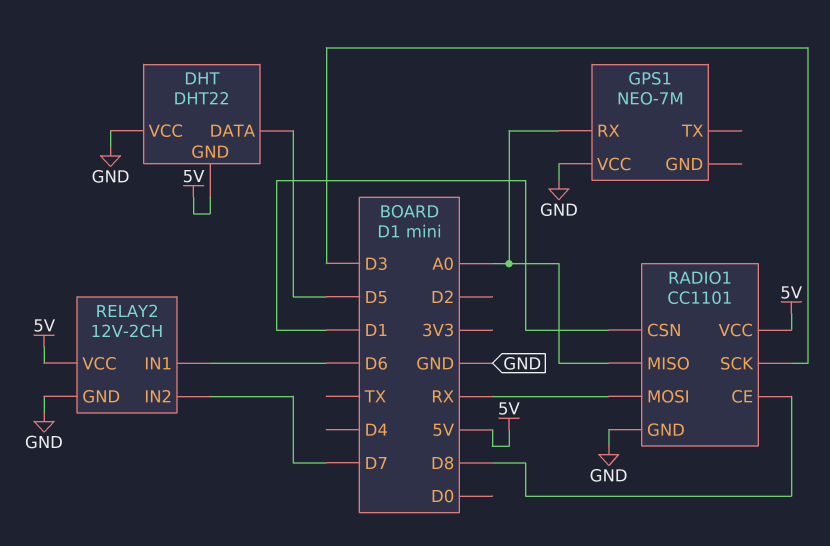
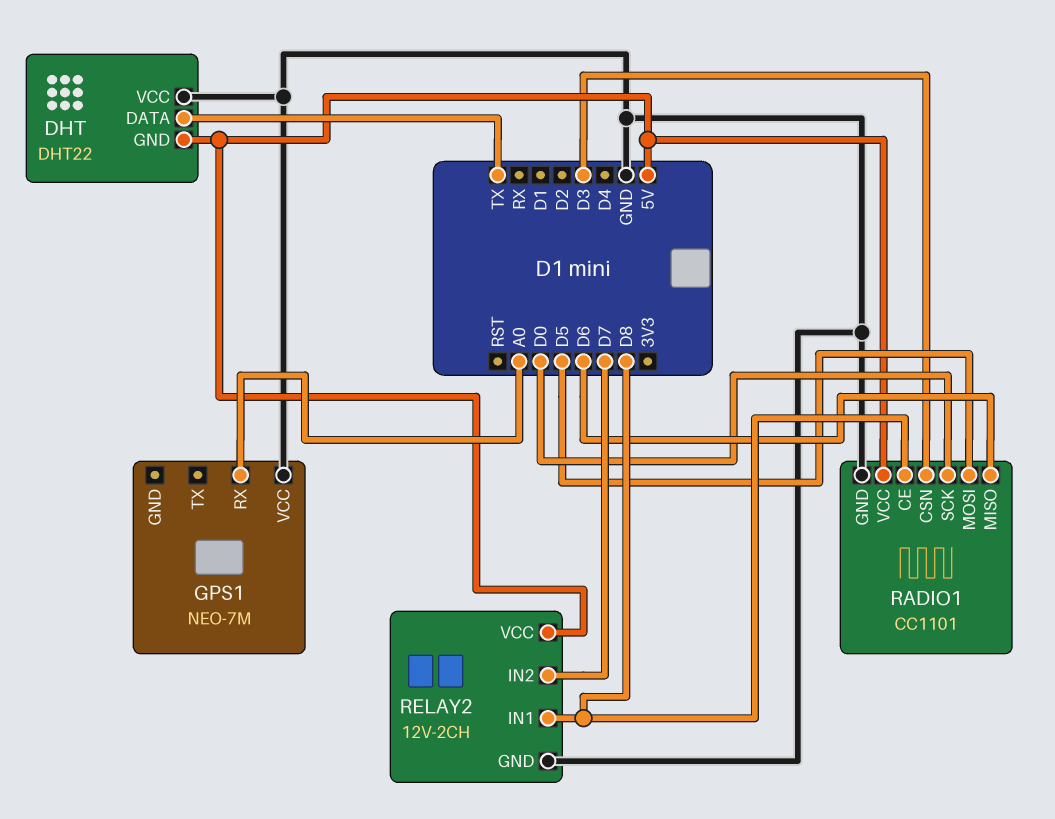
DHT pin DATA: D5 -> TX
RADIO1 pin CSN: D1 -> D3
RADIO1 pin MISO: A0 -> D6
RADIO1 pin MOSI: RX -> D5
RADIO1 pin SCK: D3 -> D0
RELAY2 pin IN1: D6 -> D8

